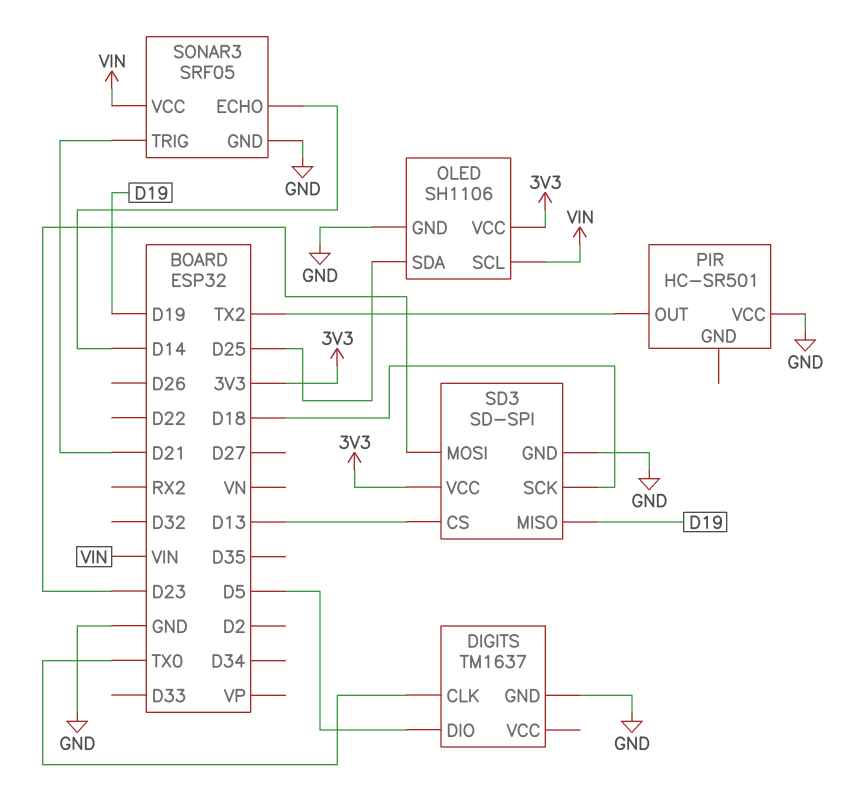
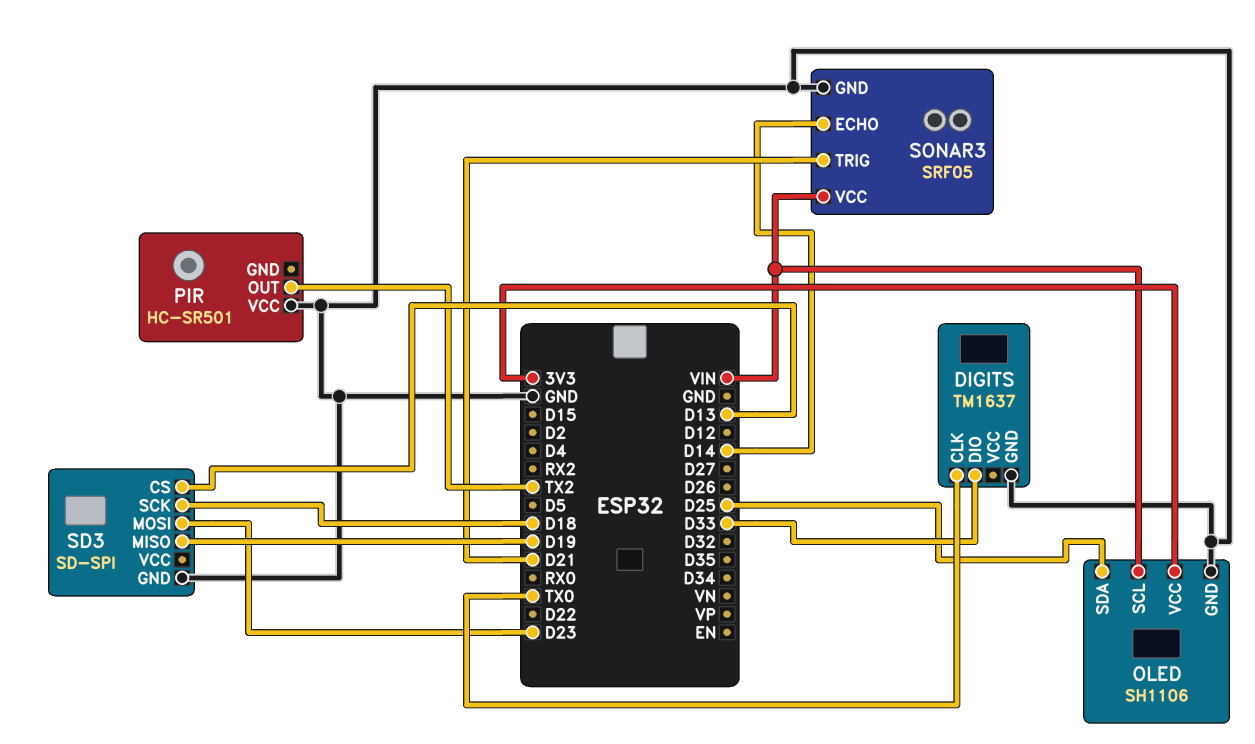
DIGITS pin DIO: D5 -> D33
SD3 pin VCC: 3V3 -> none

